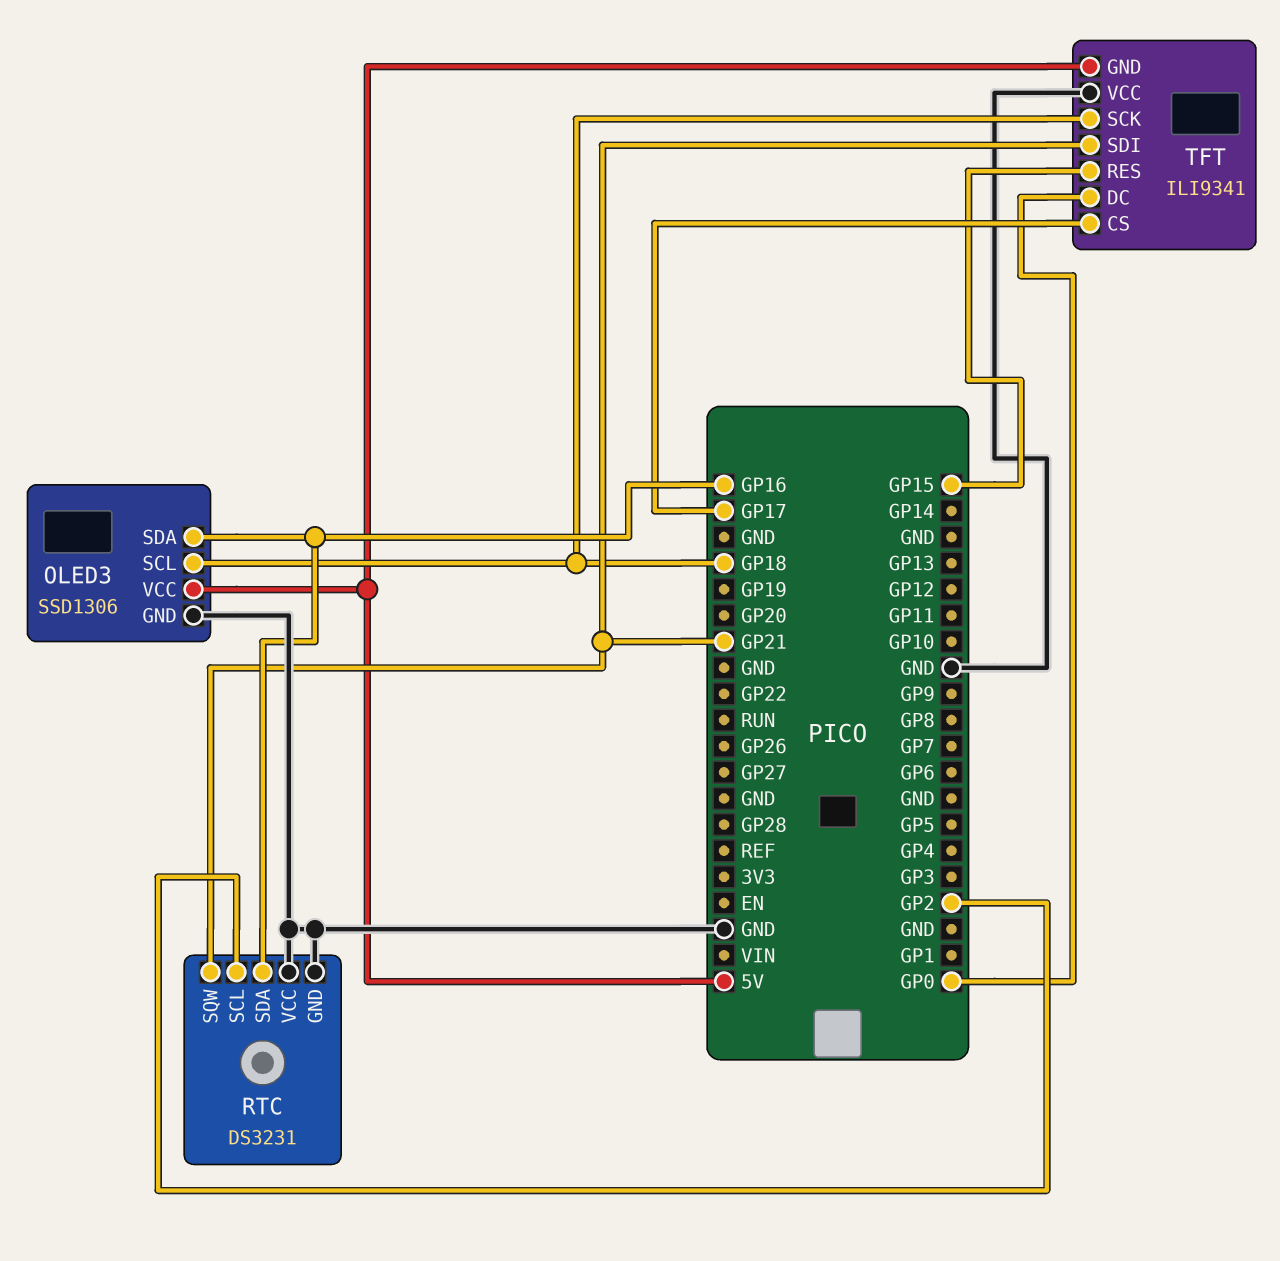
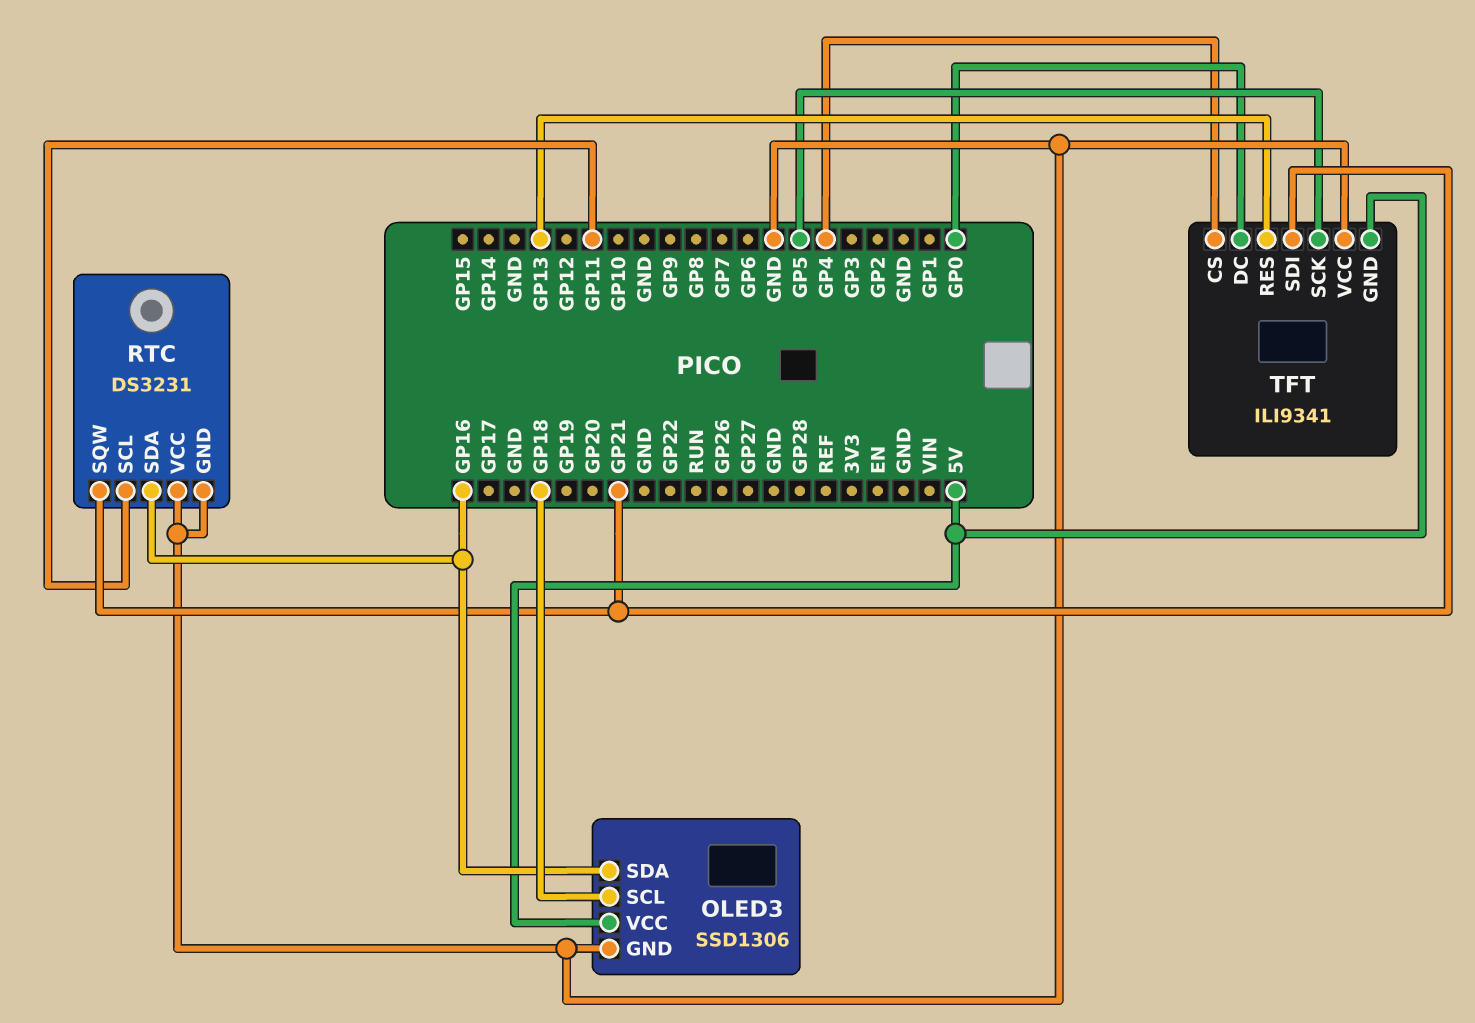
RTC pin SCL: GP2 -> GP11
TFT pin CS: GP17 -> GP4
TFT pin RES: GP15 -> GP13
TFT pin SCK: GP18 -> GP5

